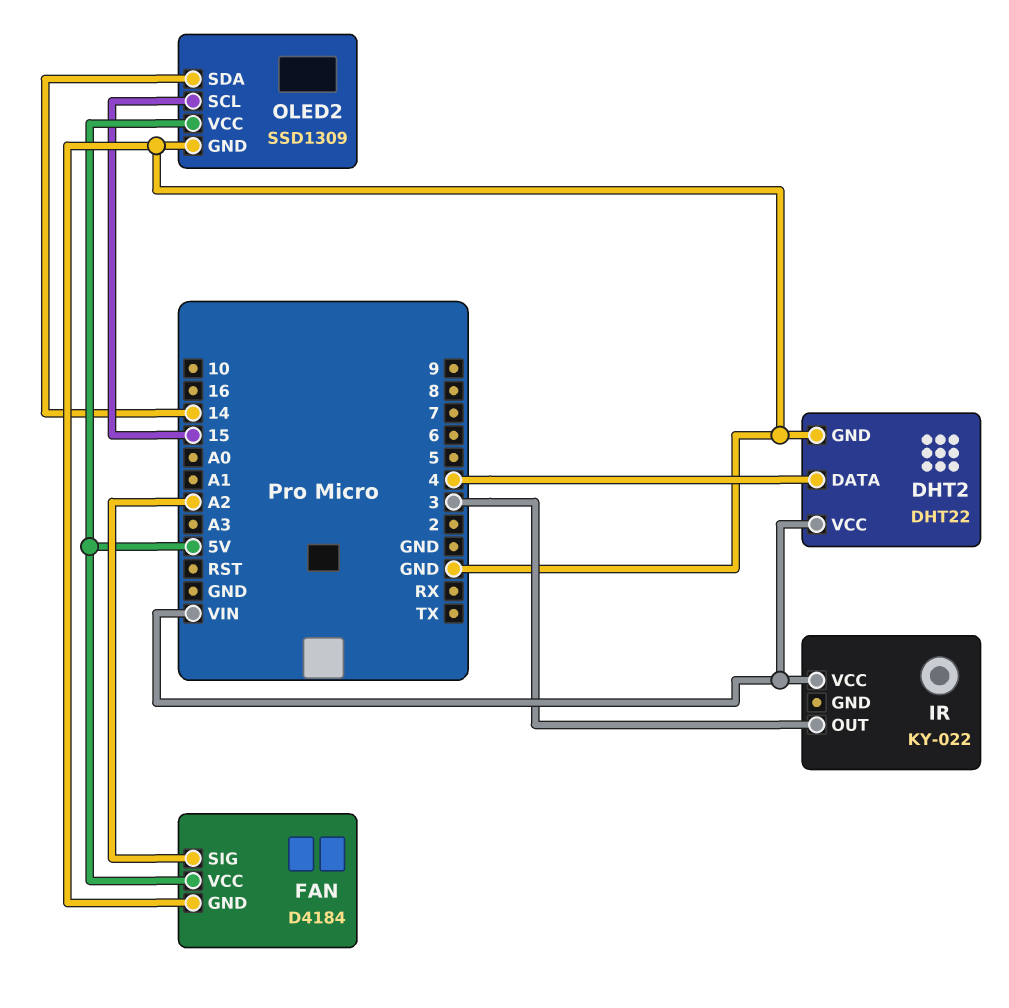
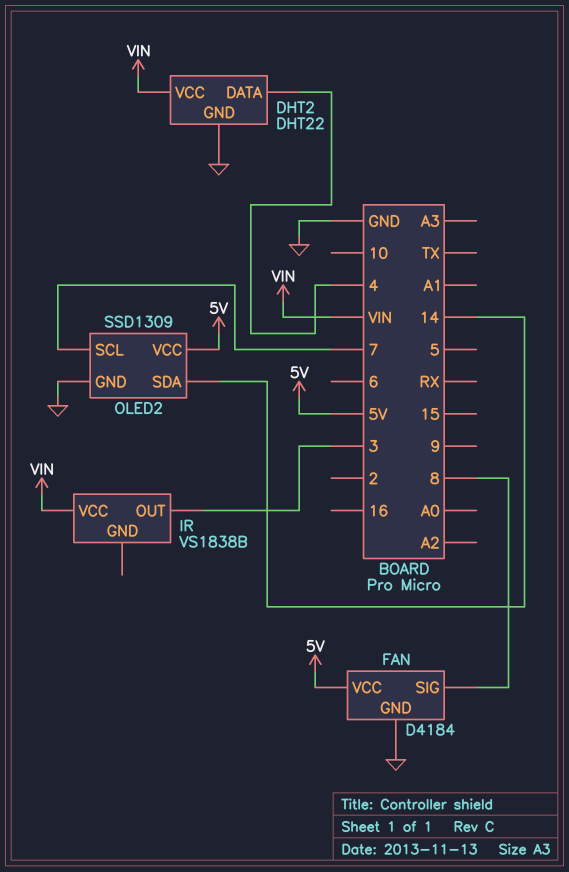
FAN pin SIG: A2 -> 8
IR: KY-022 -> VS1838B
OLED2 pin SCL: 15 -> 7

